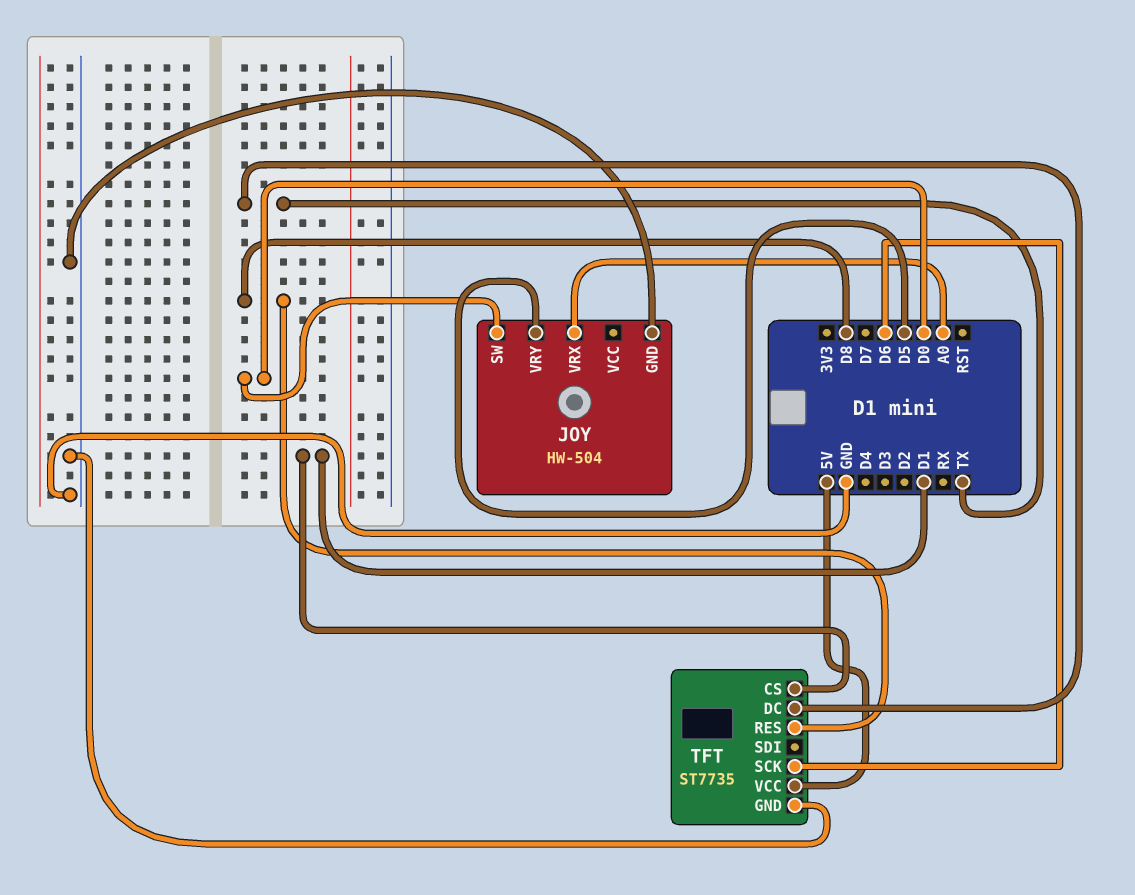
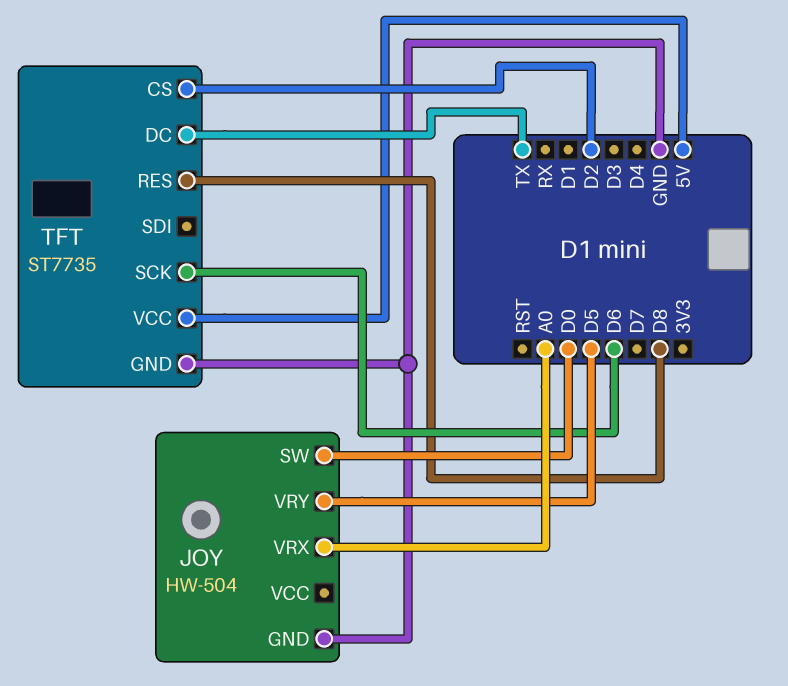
TFT pin CS: D1 -> D2

